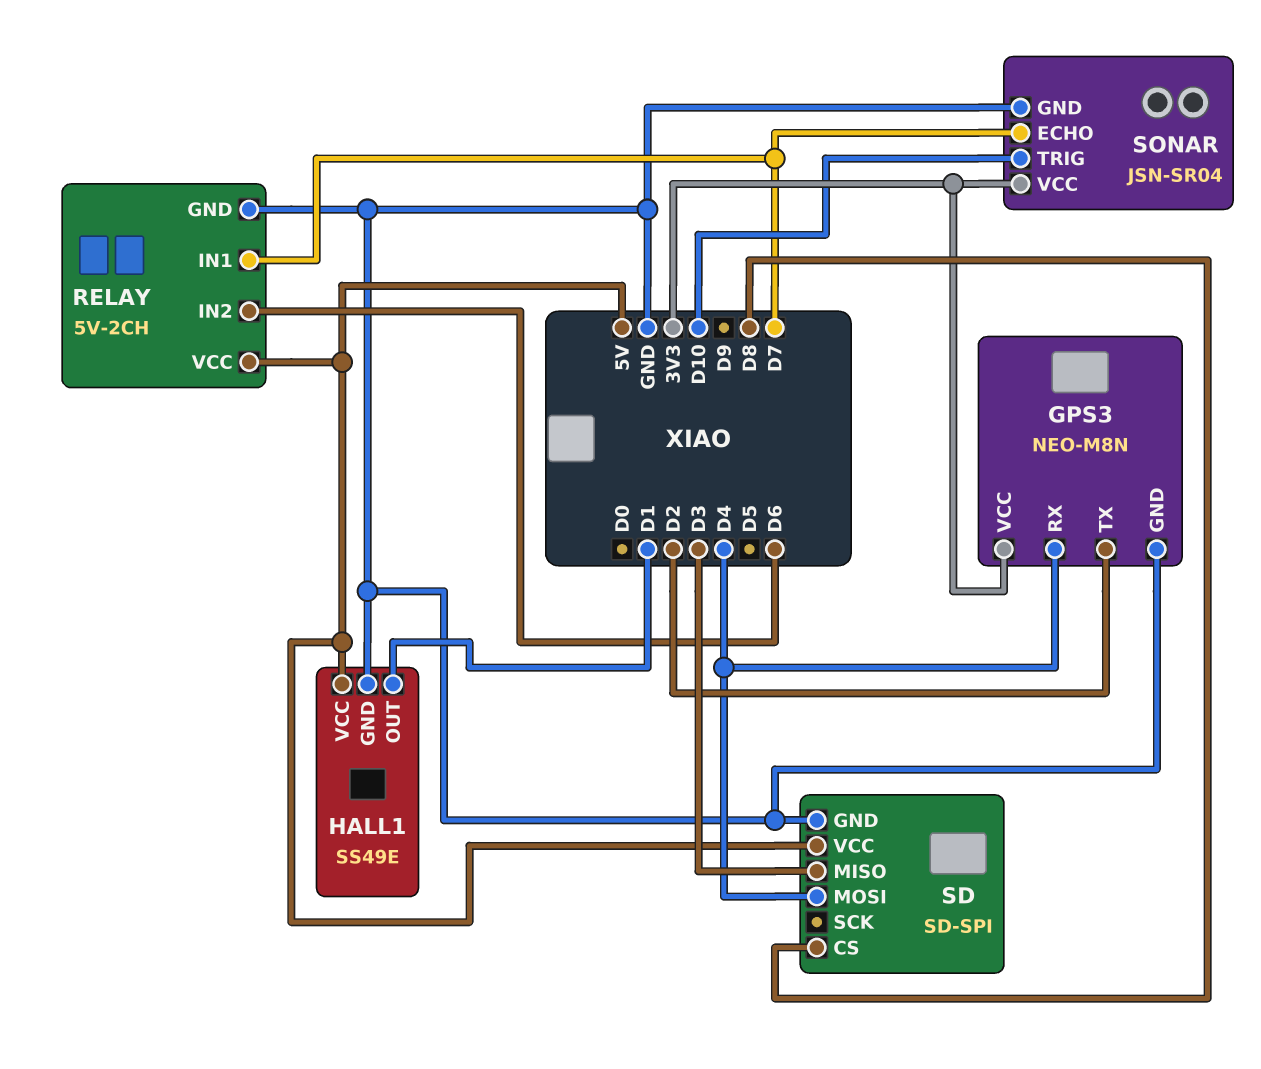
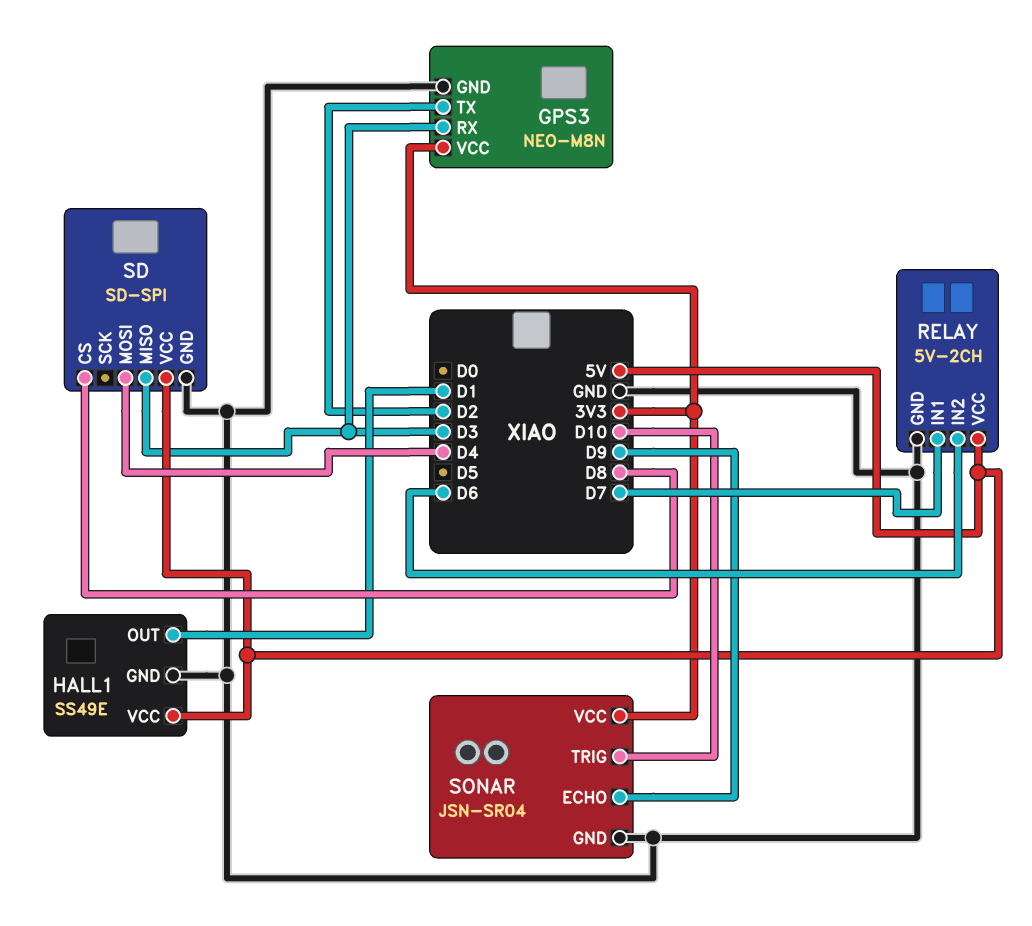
GPS3 pin RX: D4 -> D3
SONAR pin ECHO: D7 -> D9

